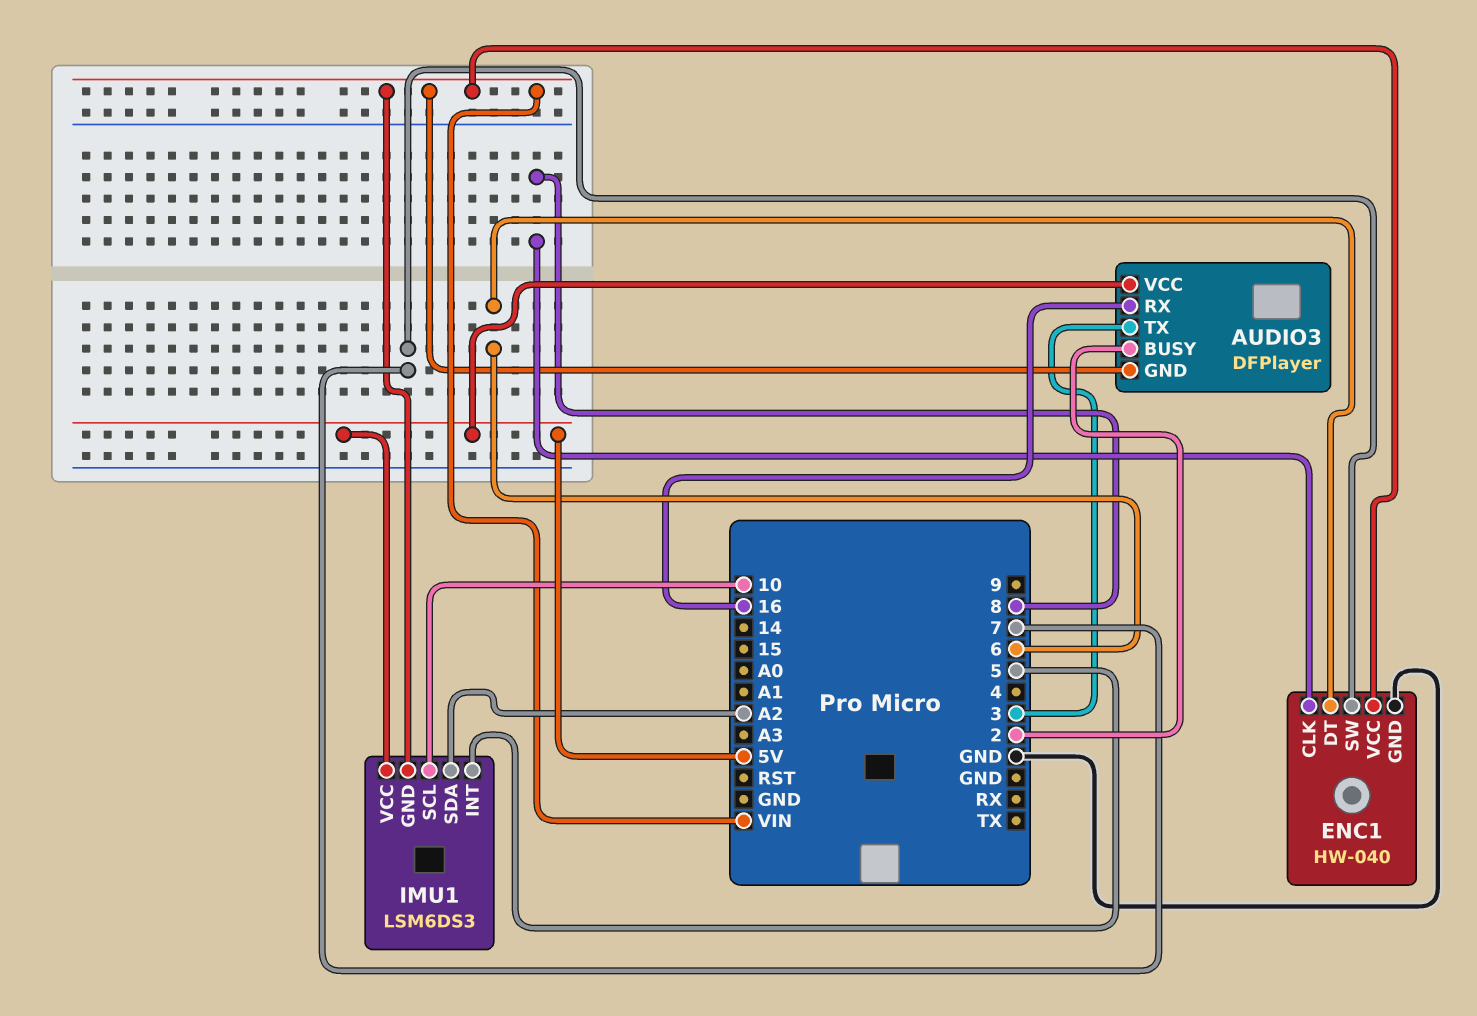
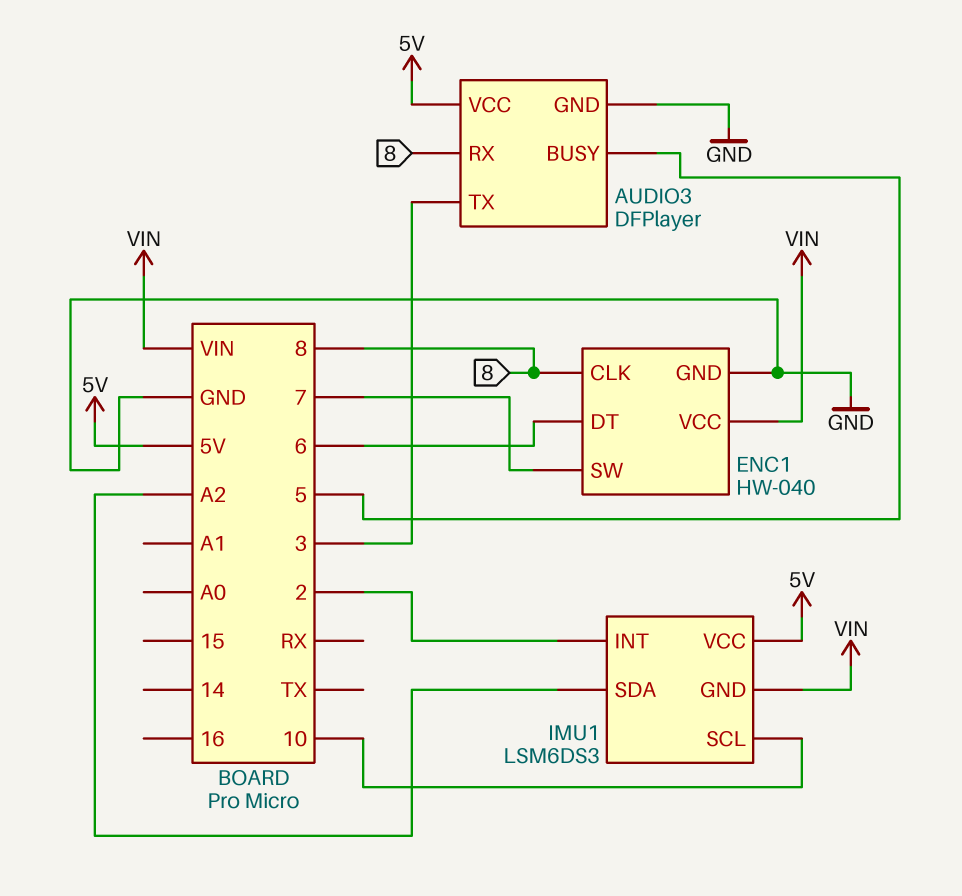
AUDIO3 pin BUSY: 2 -> 5
AUDIO3 pin GND: VIN -> GND
AUDIO3 pin RX: 16 -> 8
IMU1 pin INT: 5 -> 2

